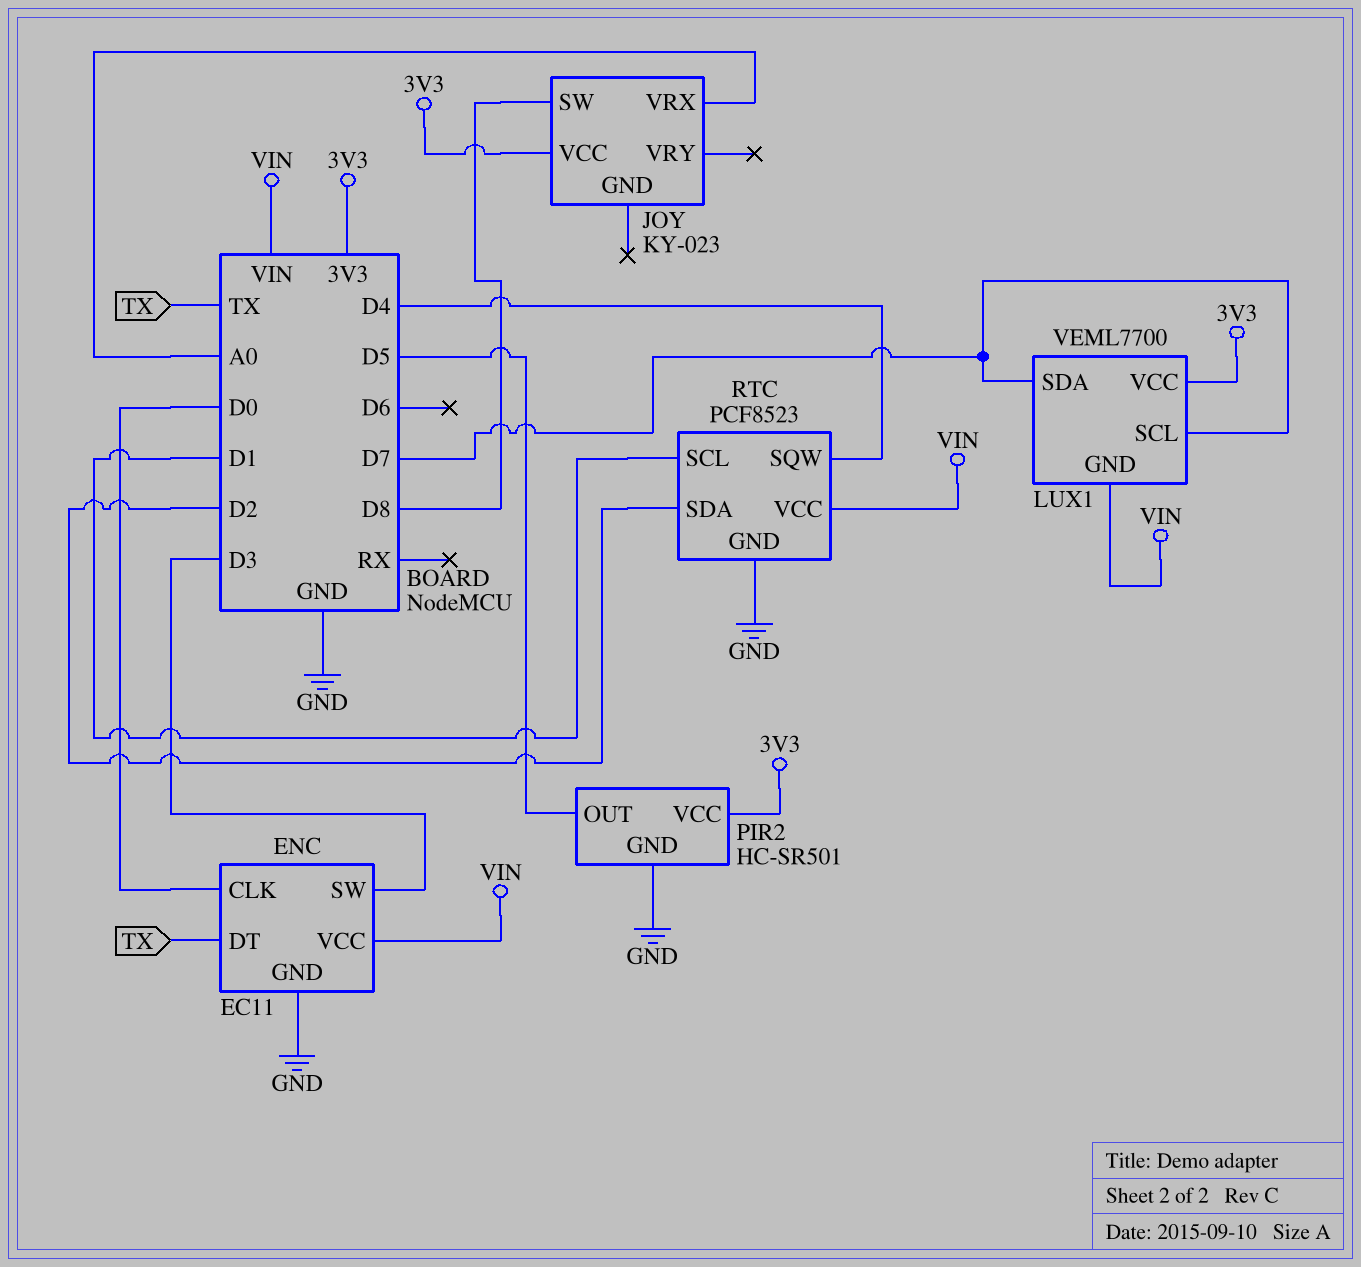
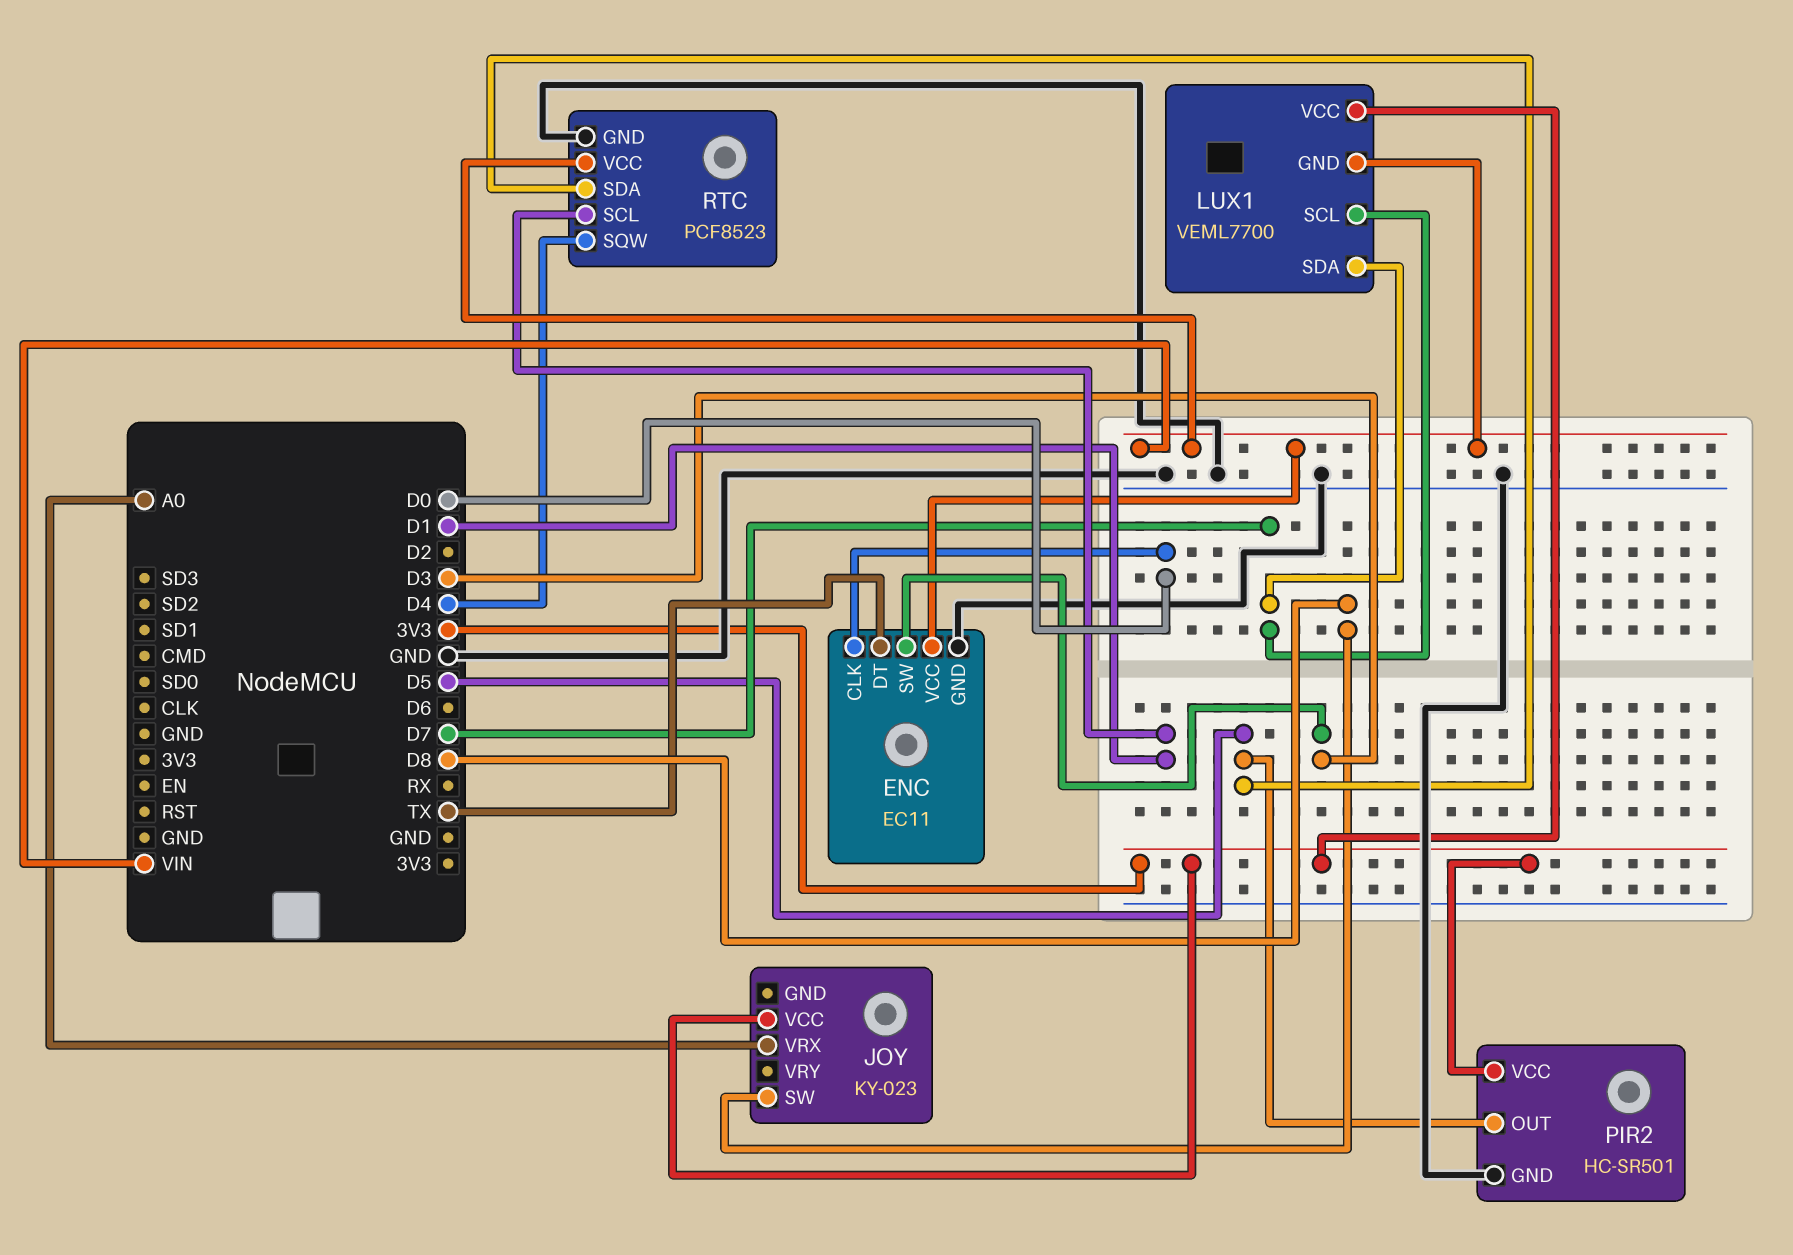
RTC pin SDA: D2 -> D5

